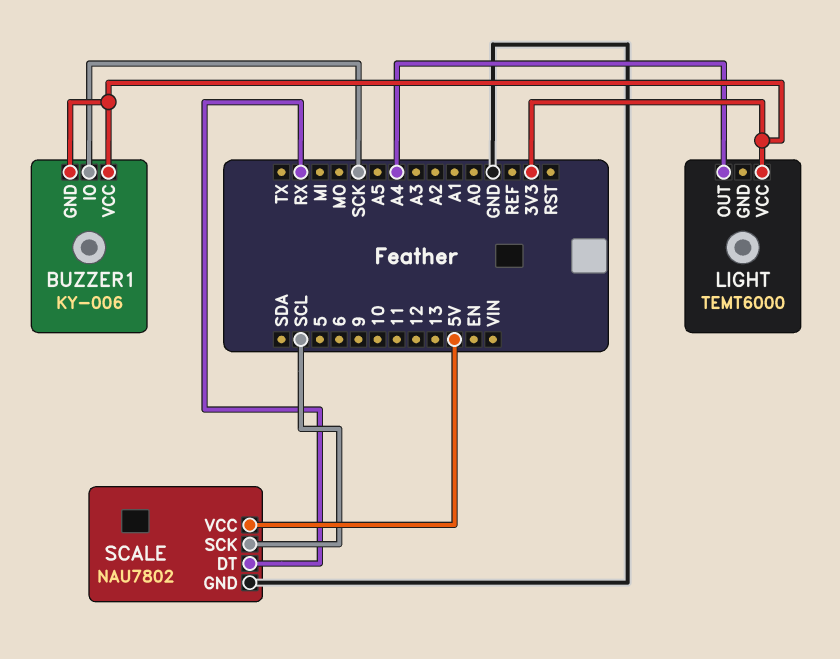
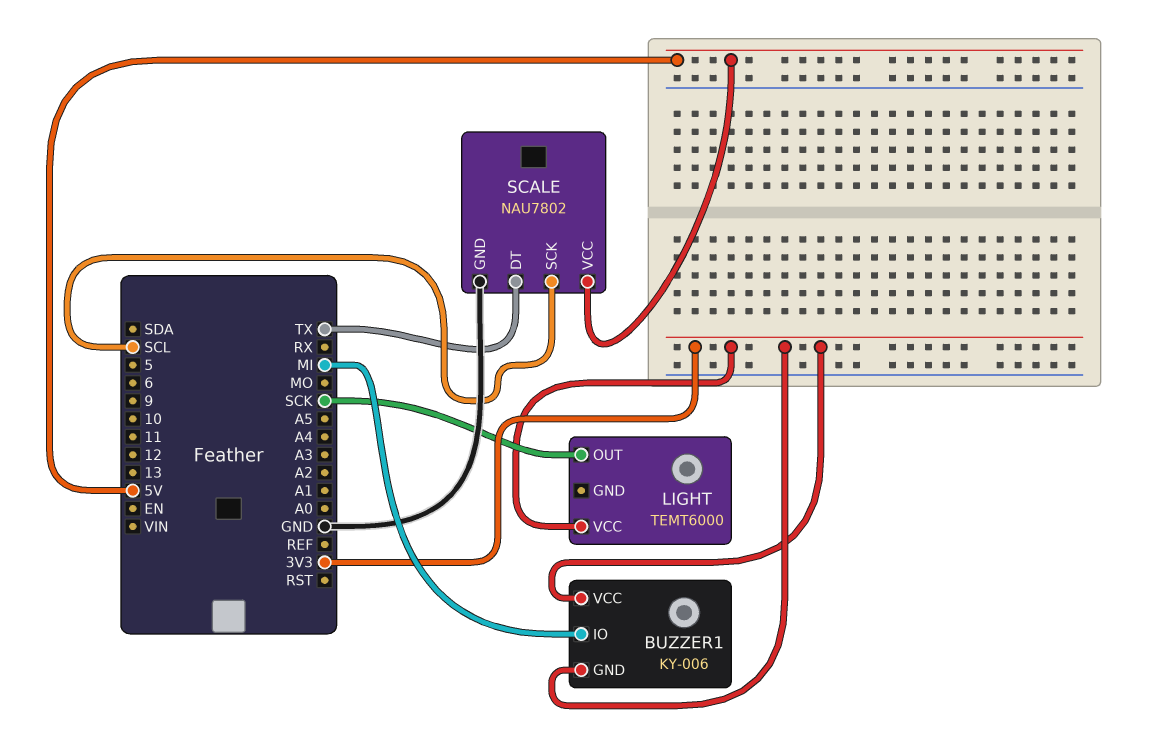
BUZZER1 pin IO: SCK -> MI
LIGHT pin OUT: A4 -> SCK
SCALE pin DT: RX -> TX

